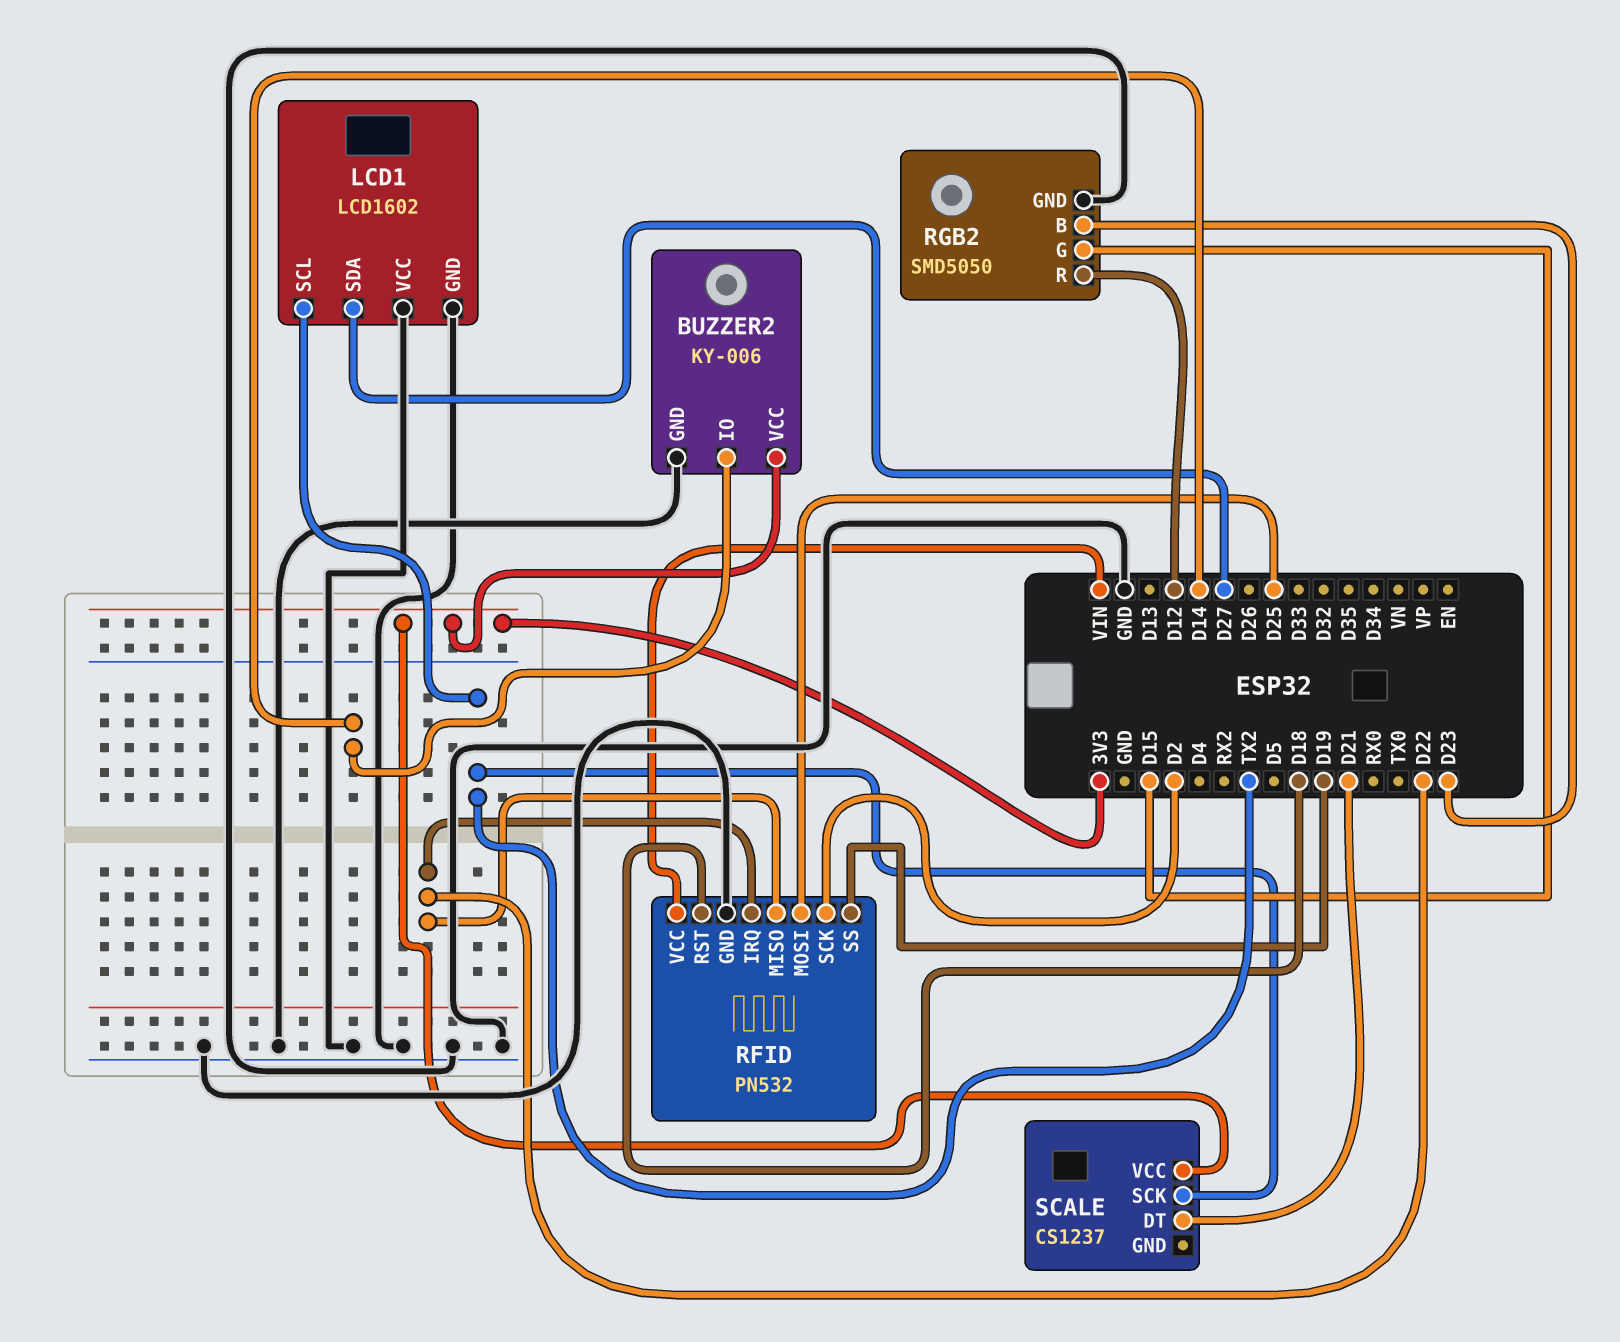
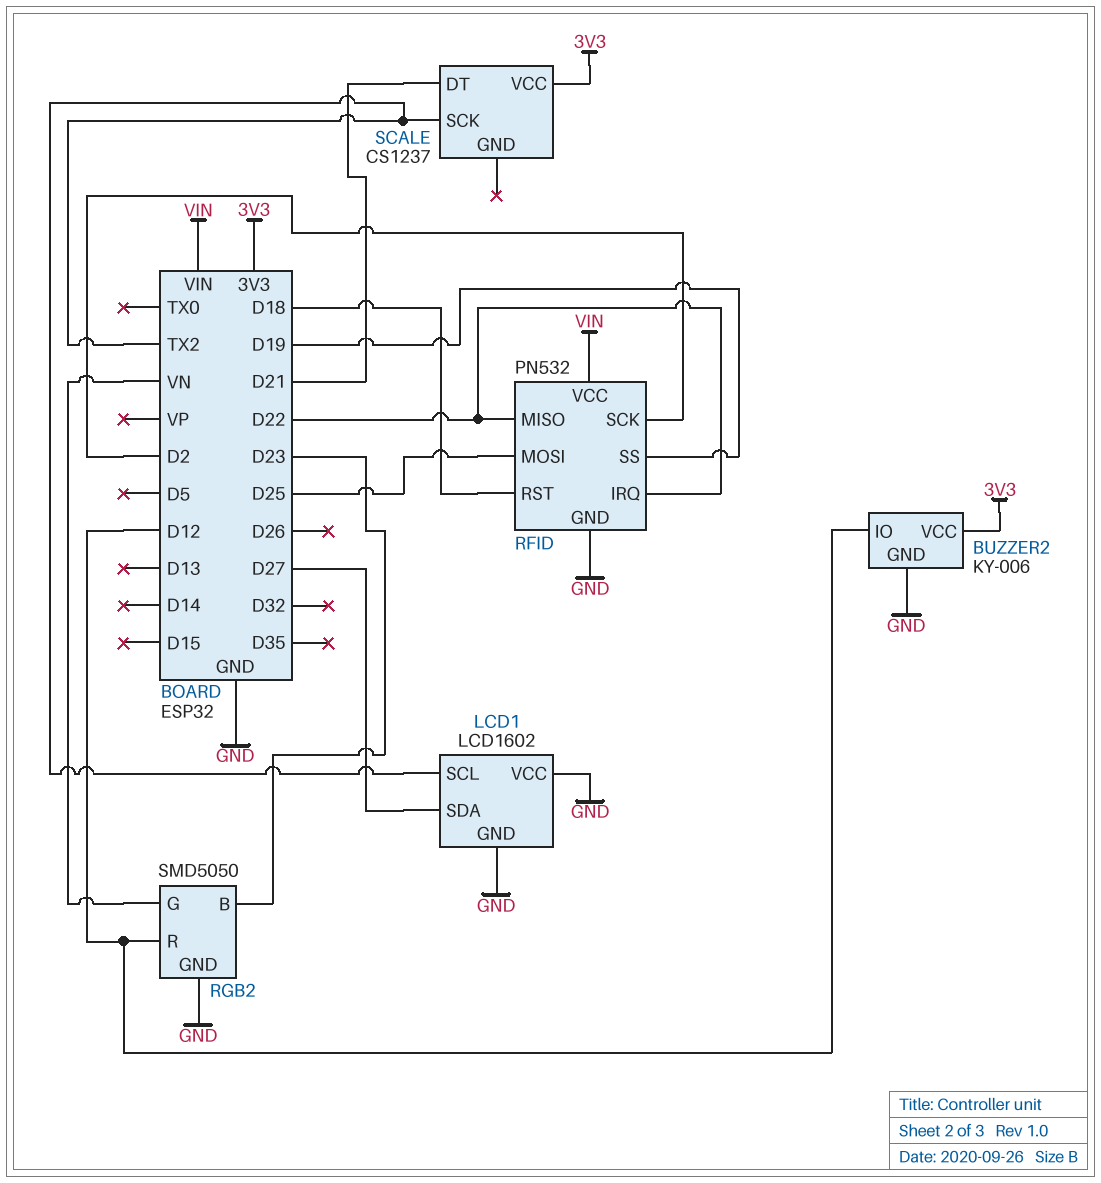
BUZZER2 pin IO: D14 -> D12
RGB2 pin G: D15 -> VN

